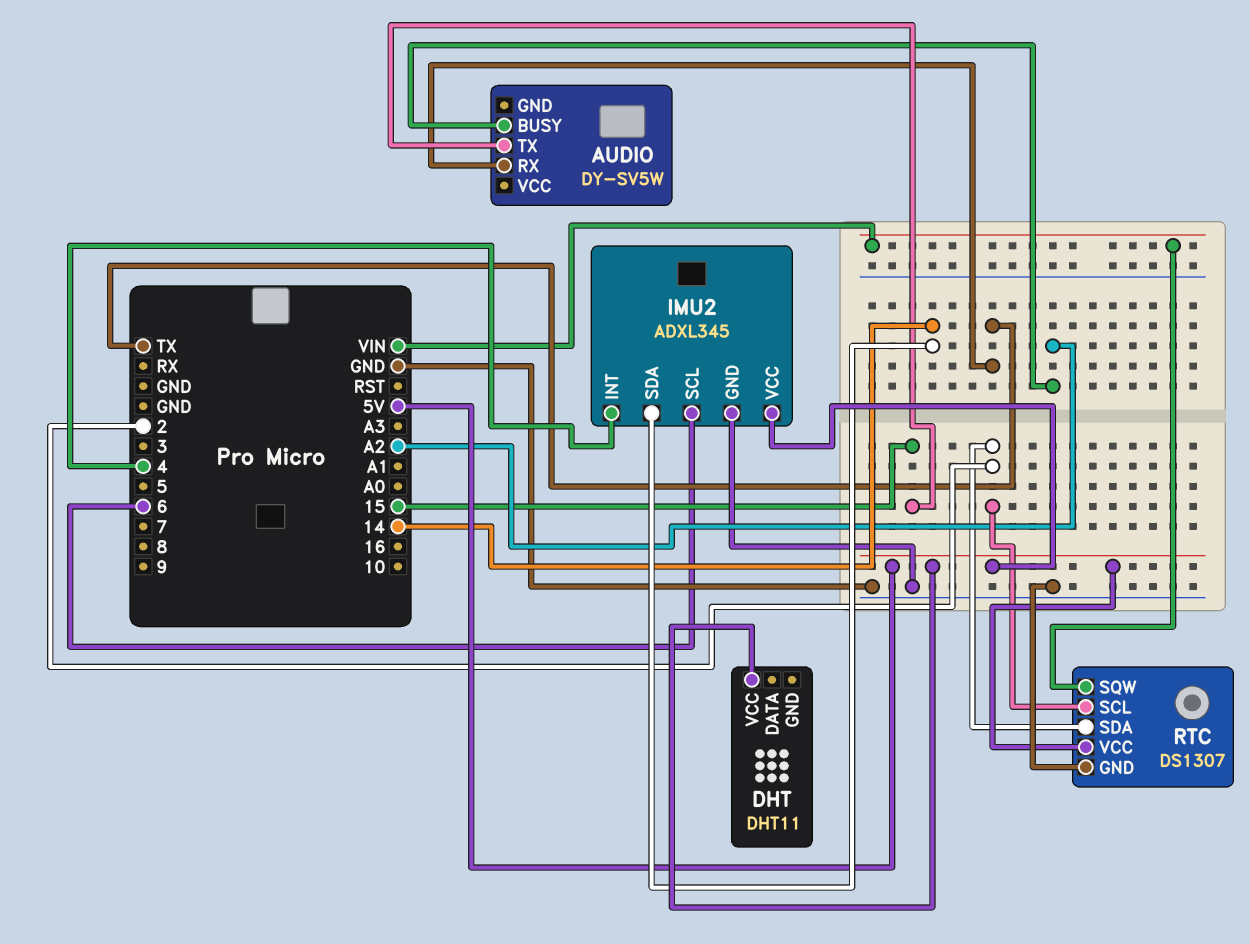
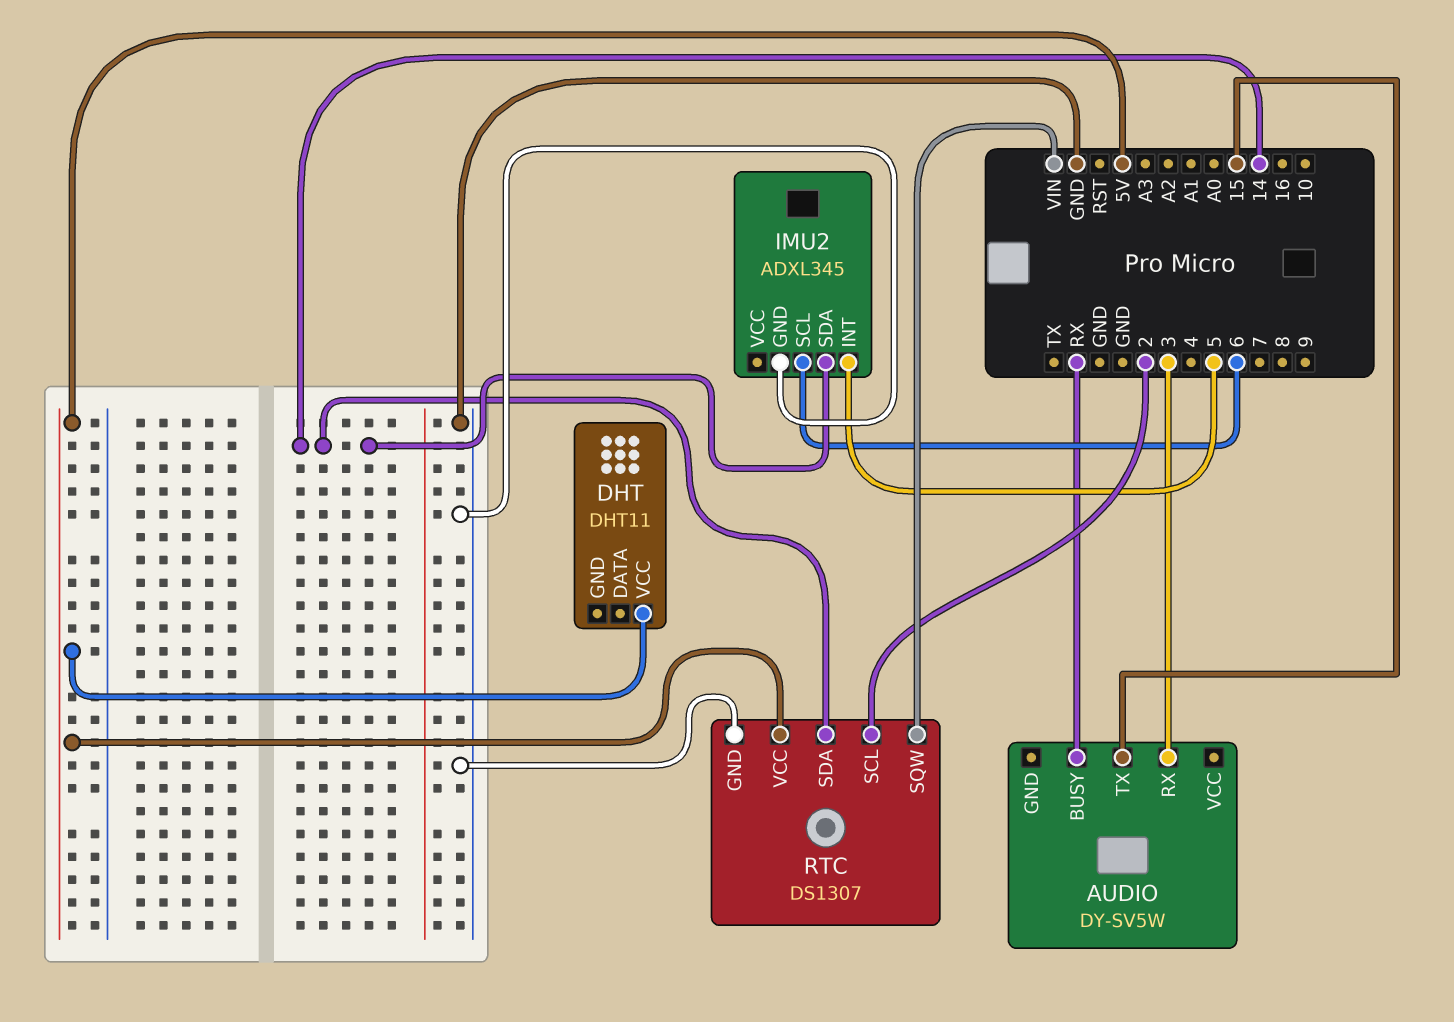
AUDIO pin BUSY: A2 -> RX
AUDIO pin RX: TX -> 3
IMU2 pin INT: 4 -> 5
IMU2 pin VCC: 5V -> none
RTC pin SDA: 2 -> 14

